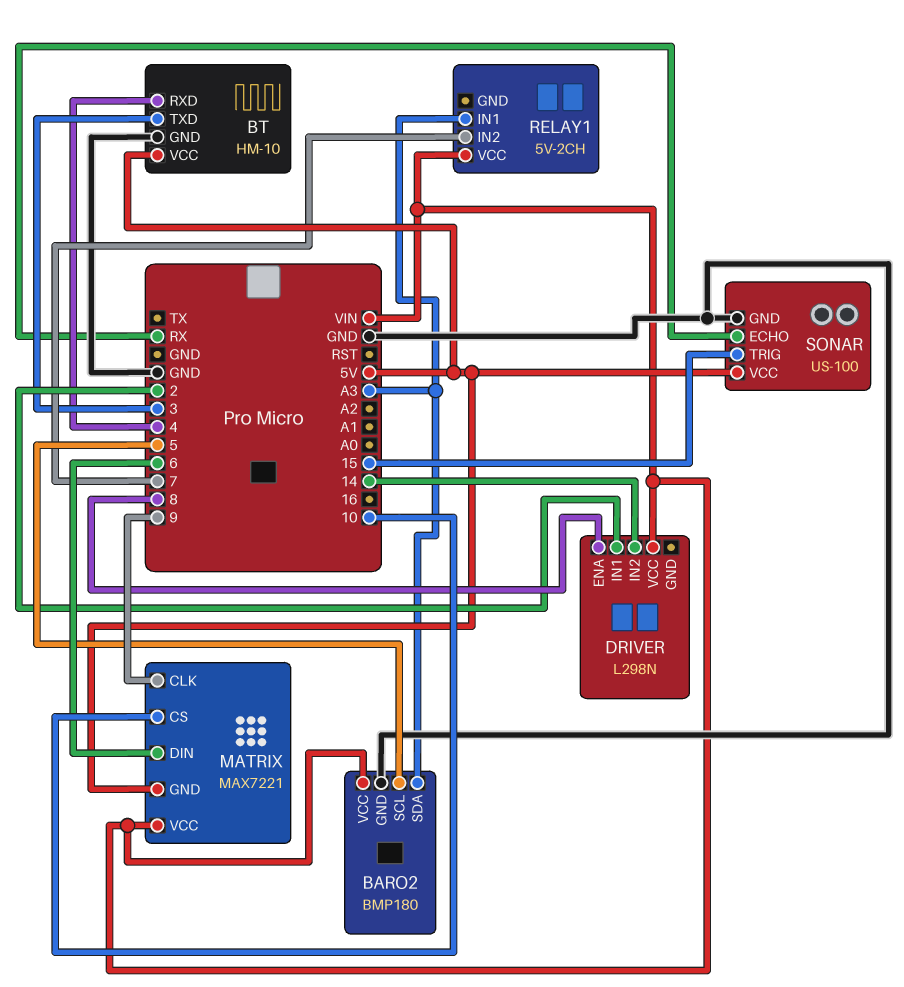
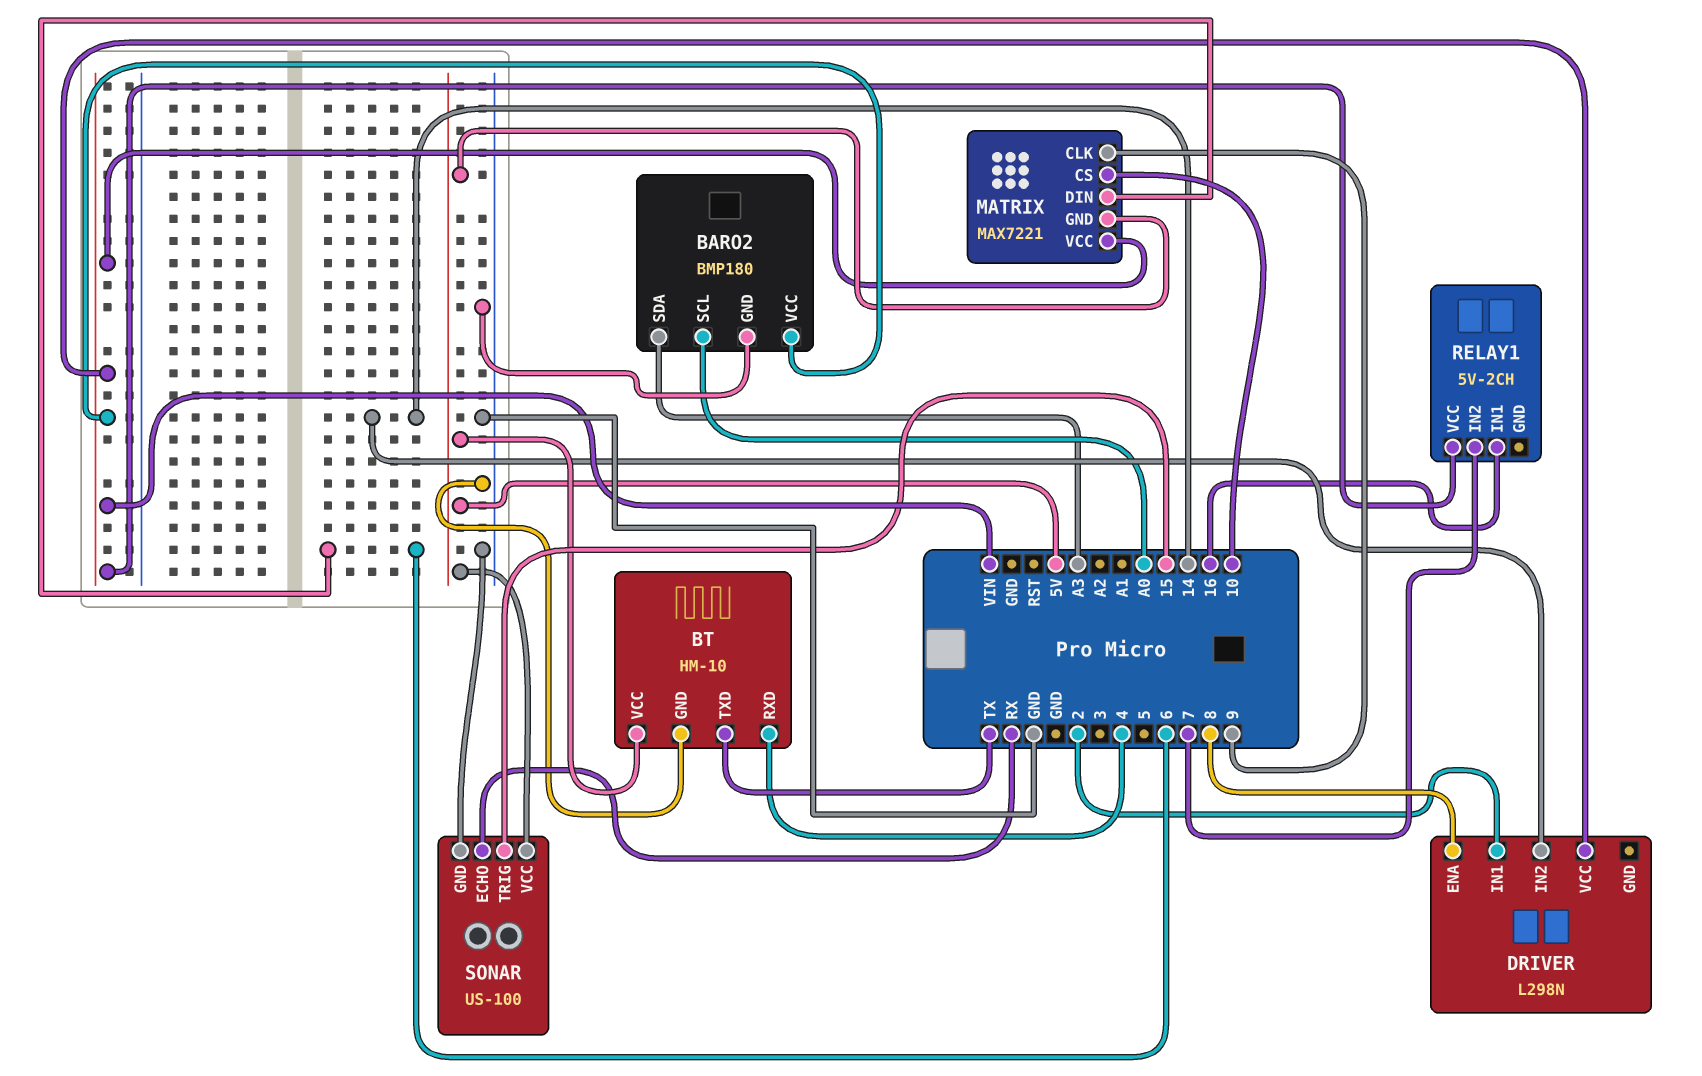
BARO2 pin SCL: 5 -> A0
BT pin TXD: 3 -> TX
RELAY1 pin IN1: A3 -> 16

